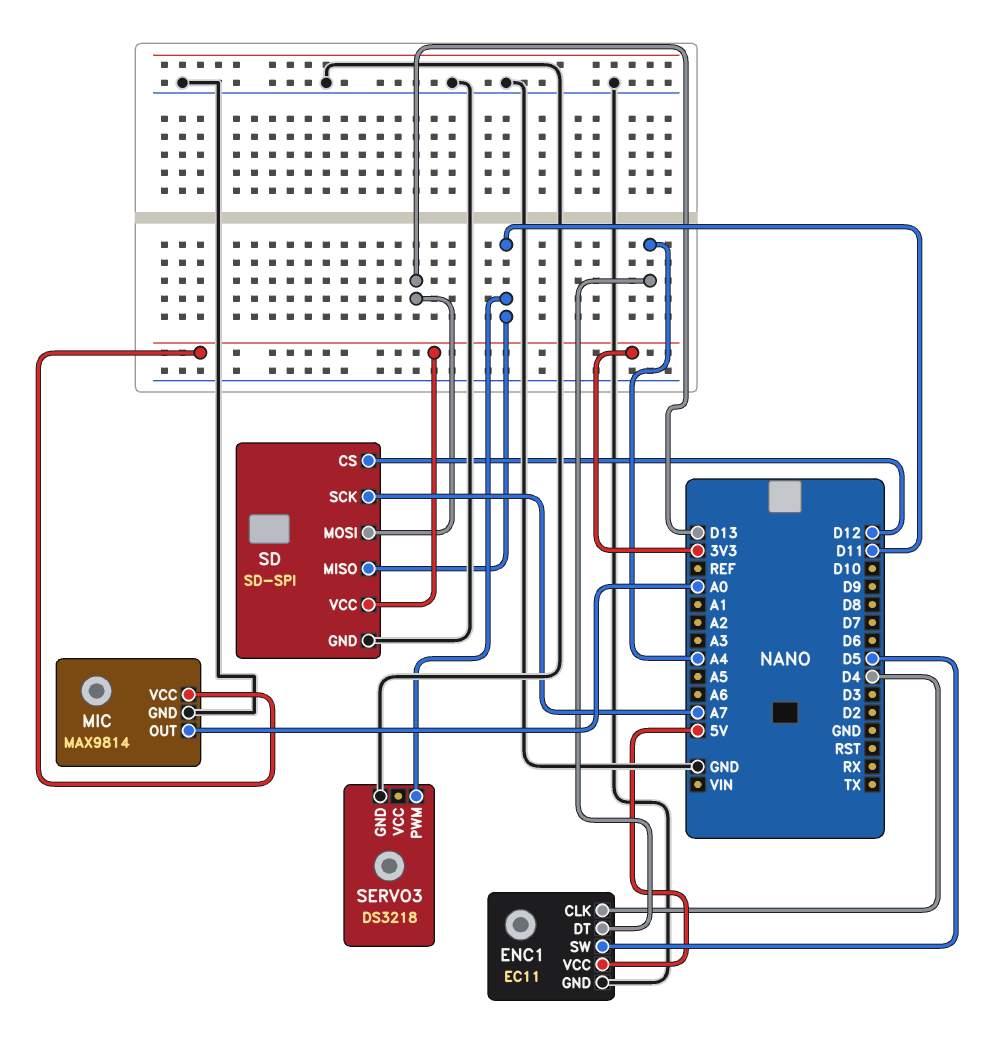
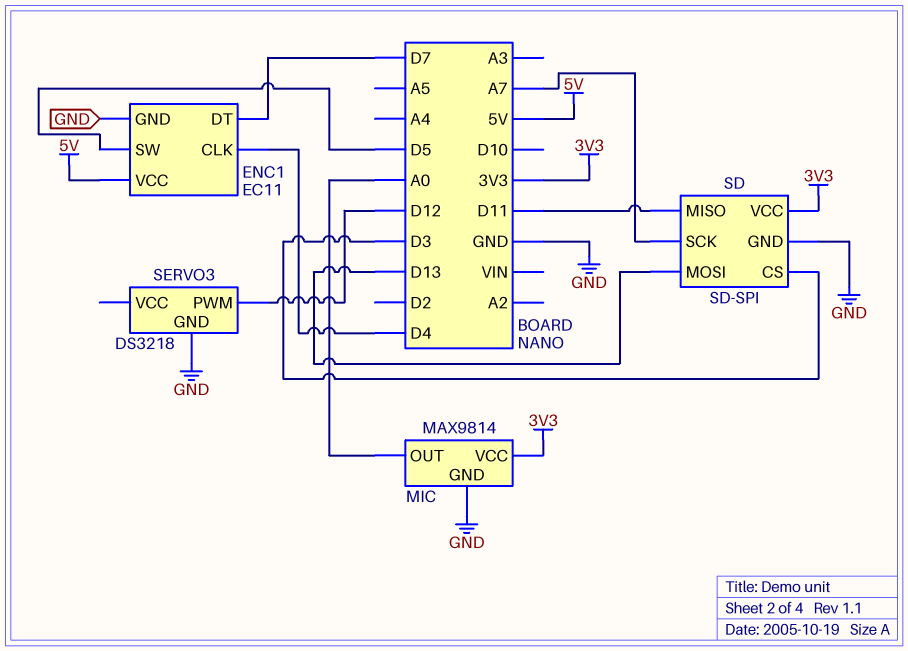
ENC1 pin DT: A4 -> D7
SD pin CS: D12 -> D3
SERVO3 pin PWM: D11 -> D12

